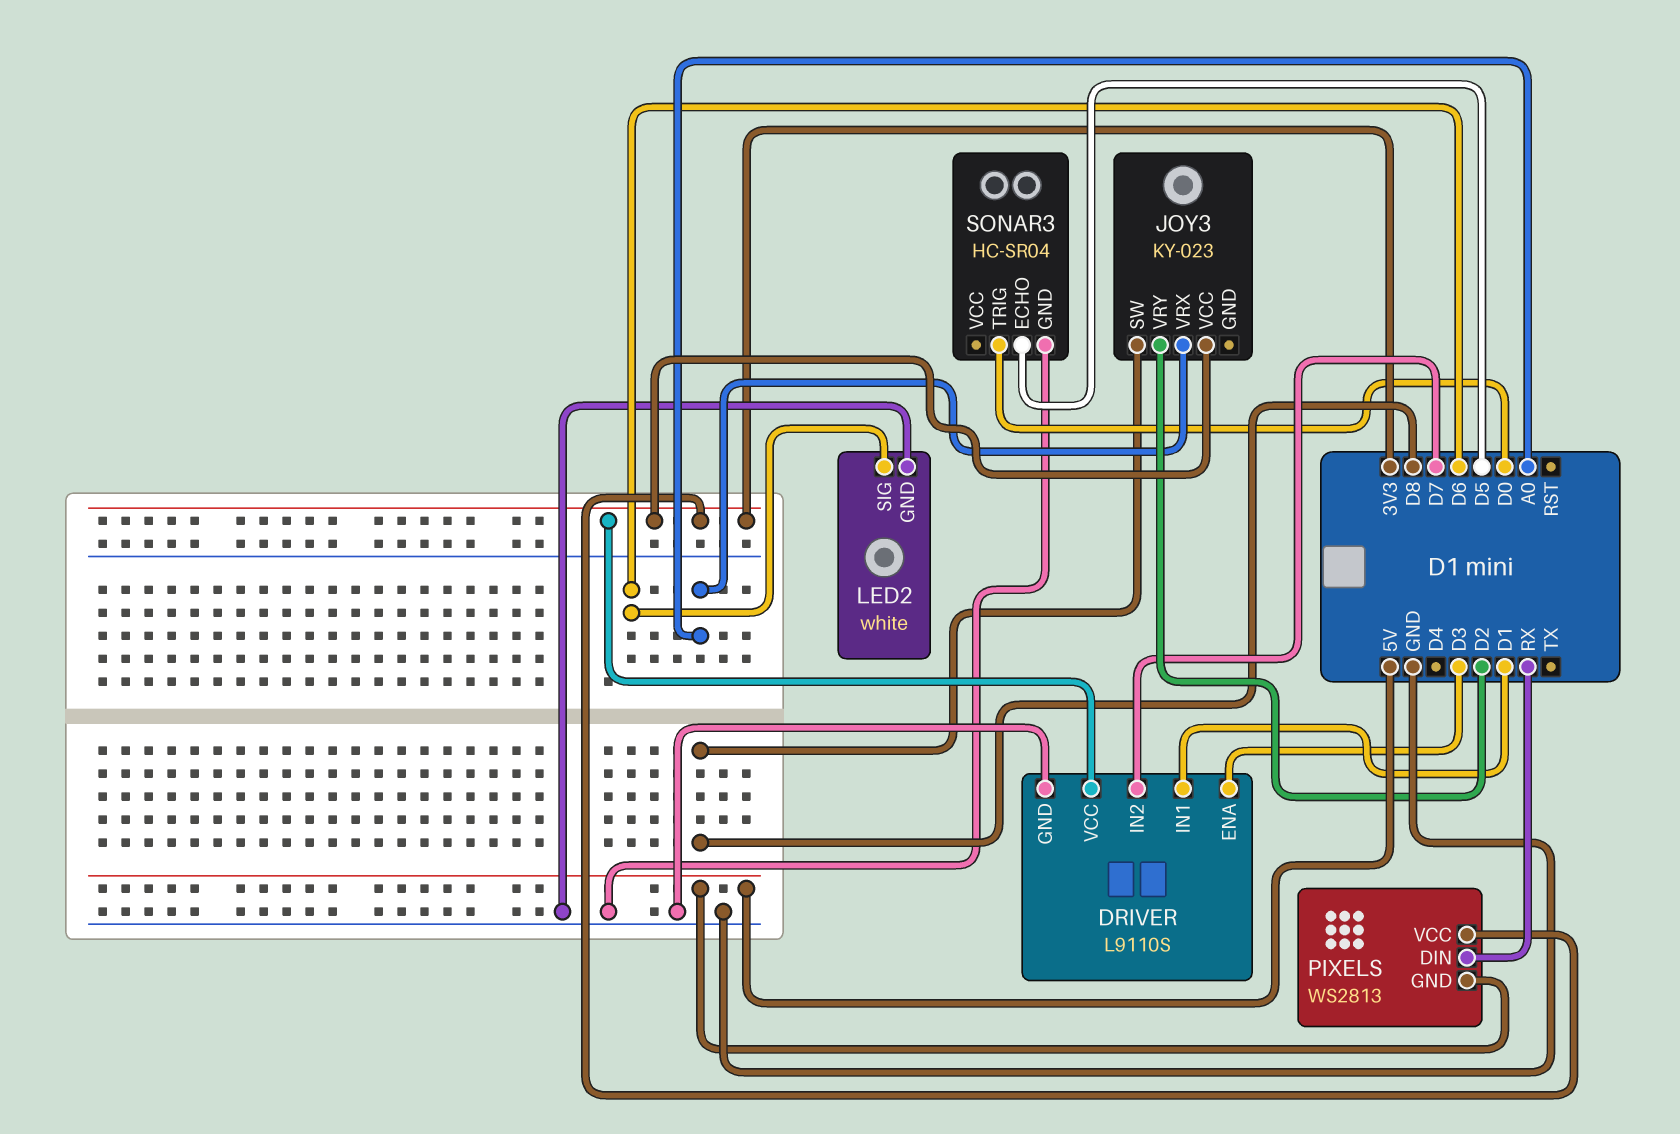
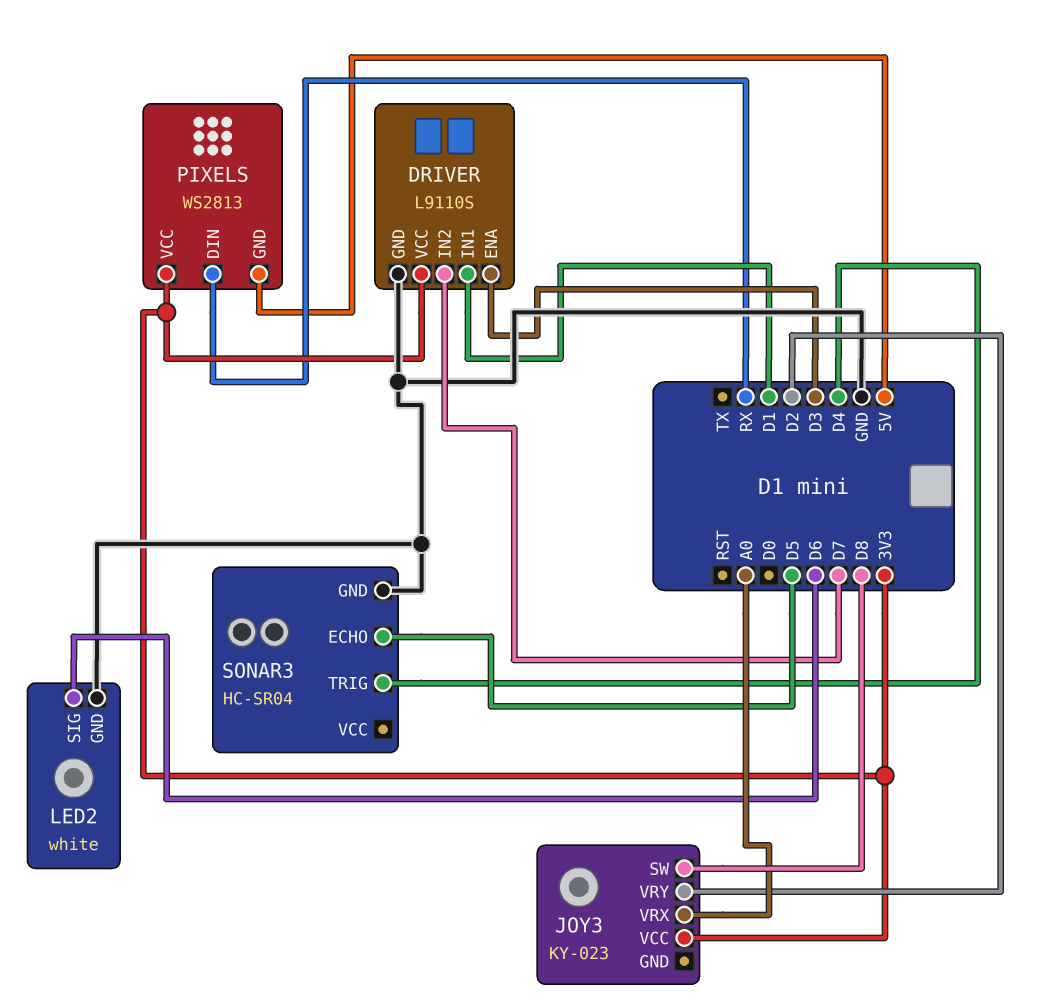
SONAR3 pin TRIG: D0 -> D4

